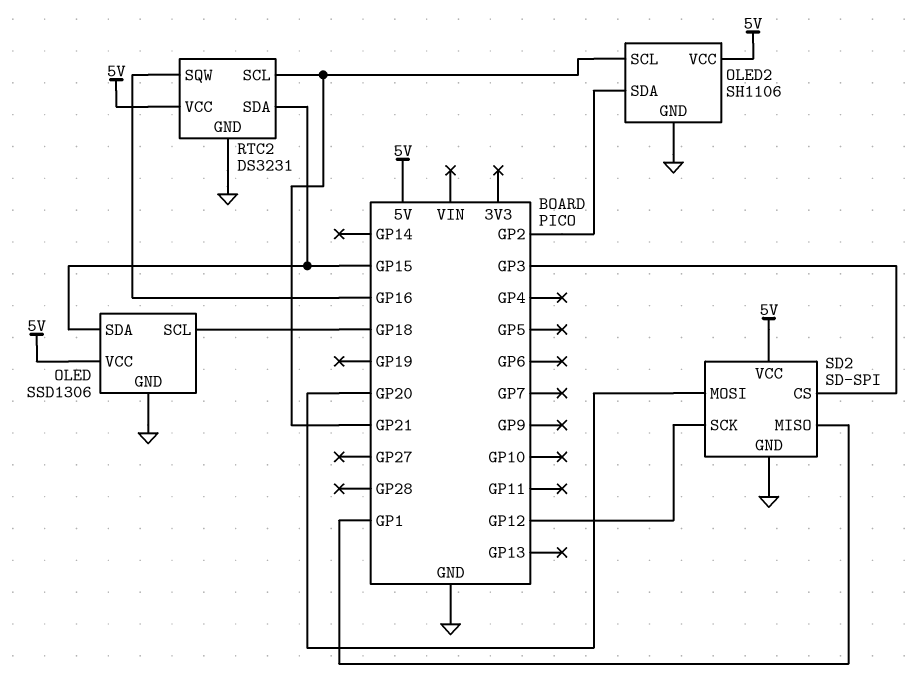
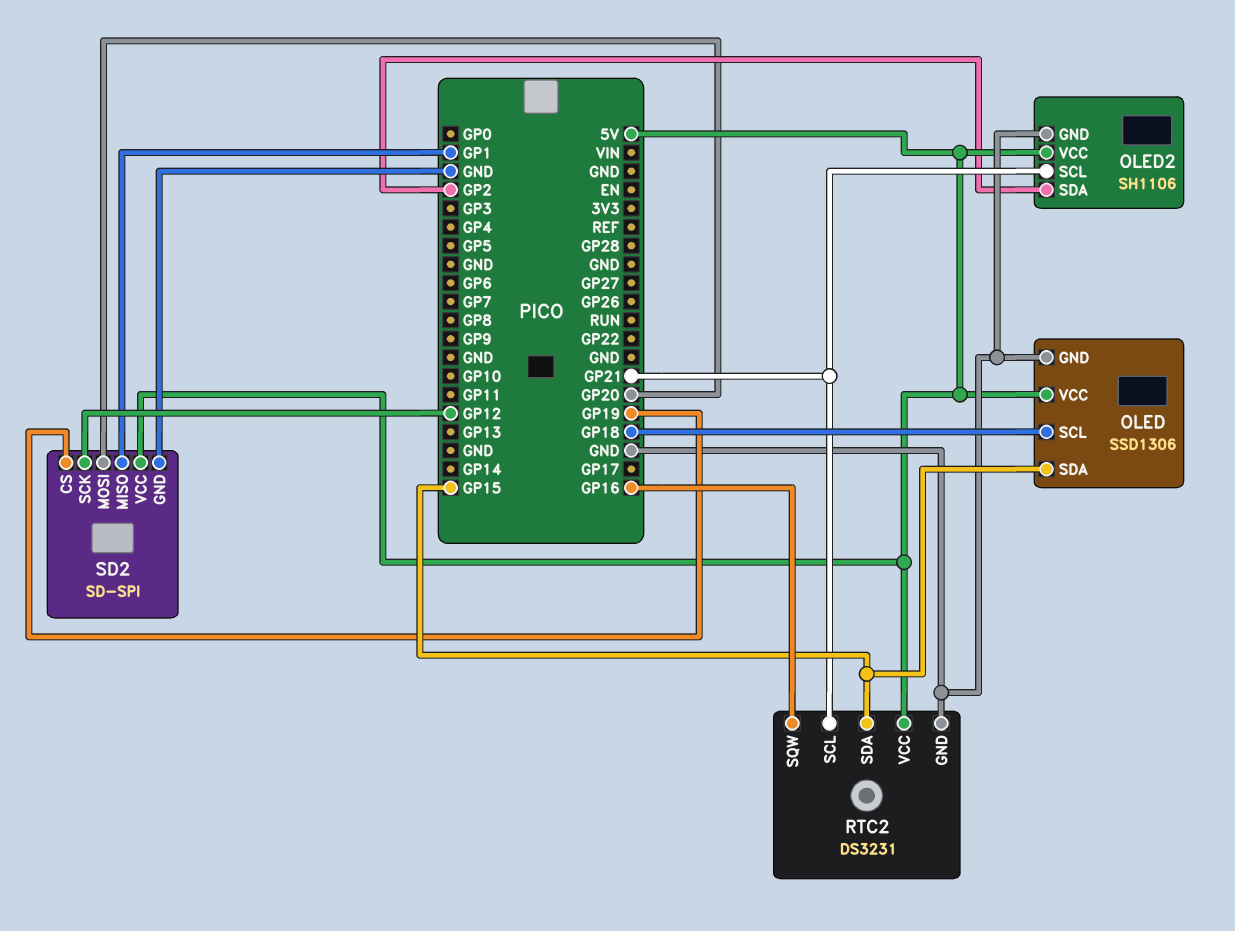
SD2 pin CS: GP3 -> GP19

